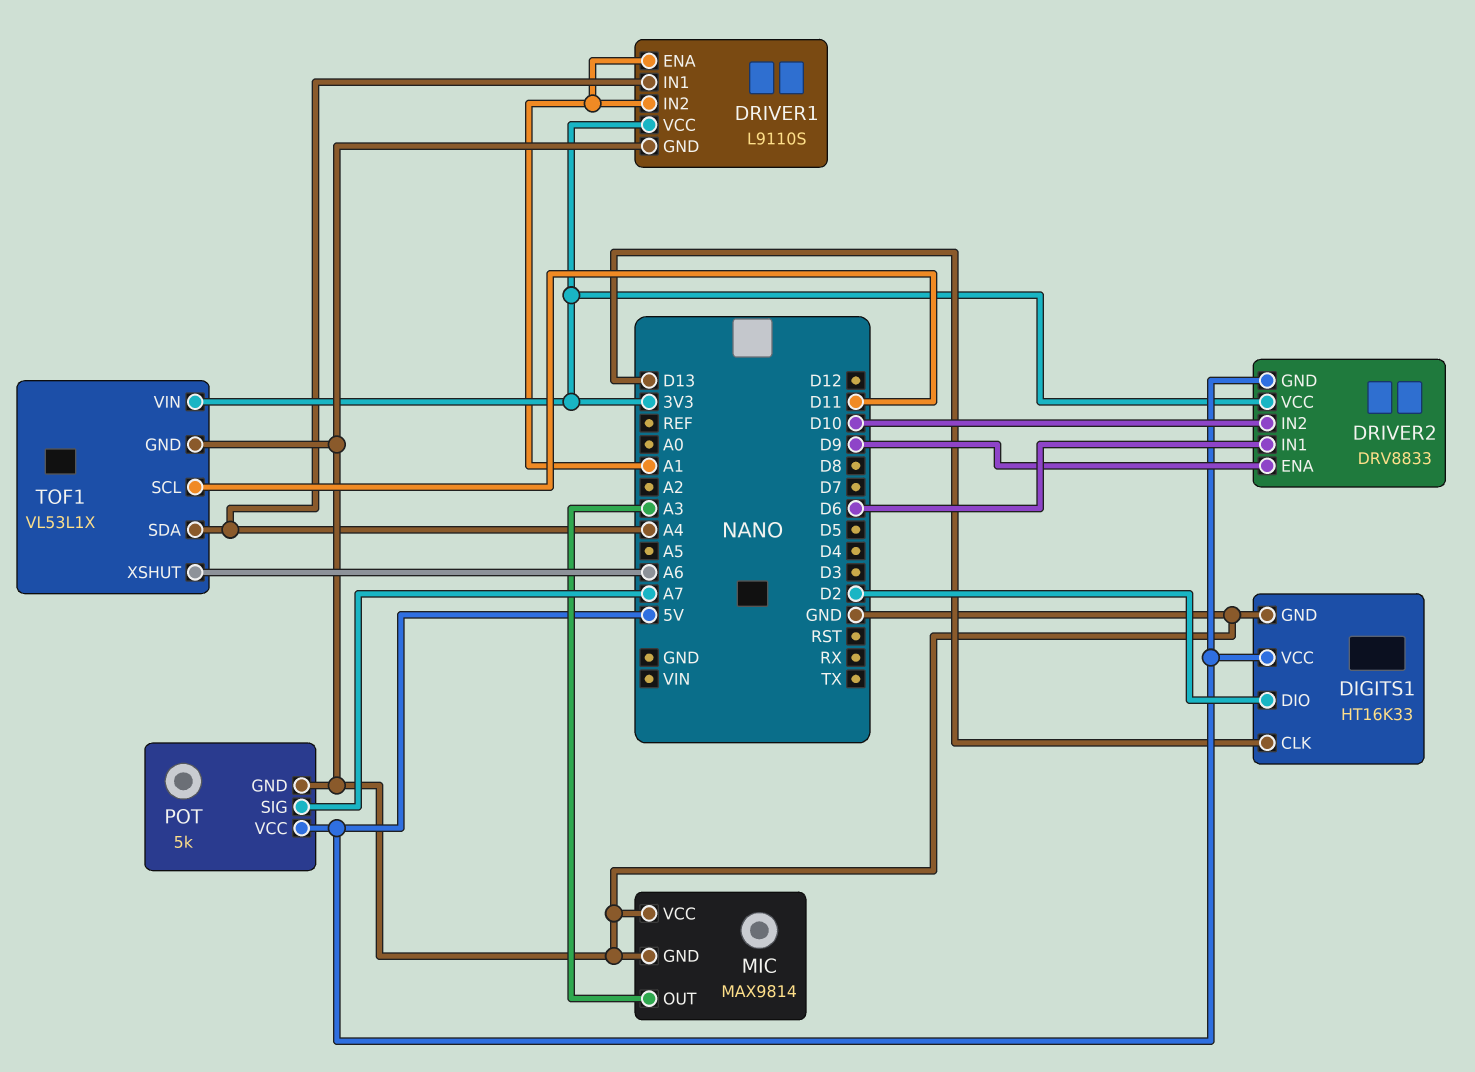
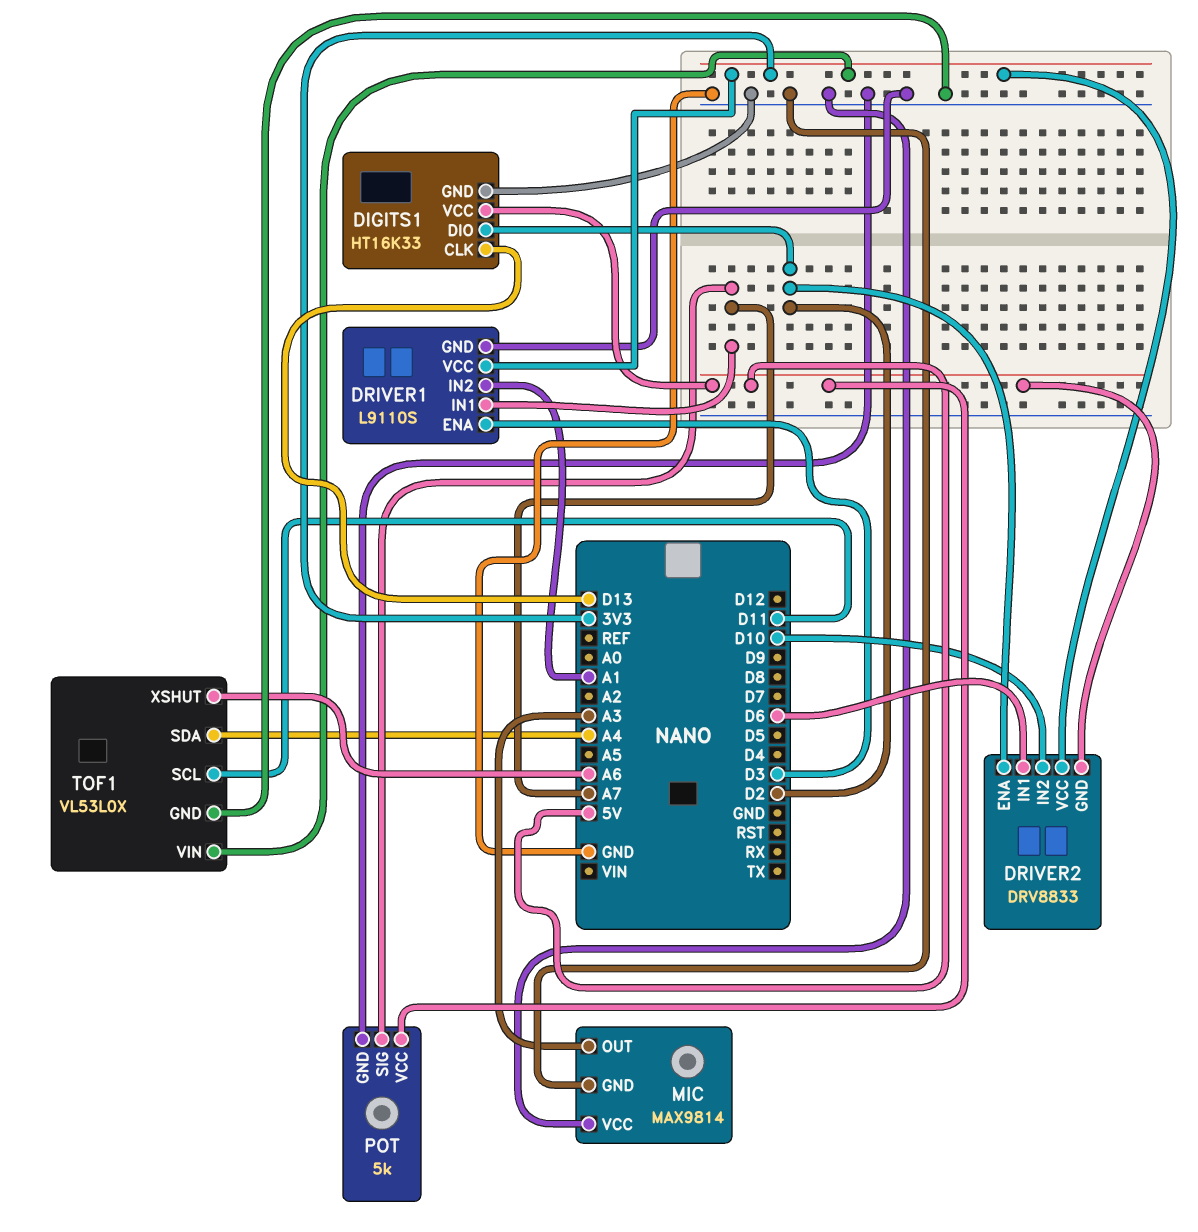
DRIVER1 pin ENA: A1 -> D3
DRIVER1 pin IN1: A4 -> A7
DRIVER2 pin ENA: D9 -> D2
TOF1: VL53L1X -> VL53L0X

